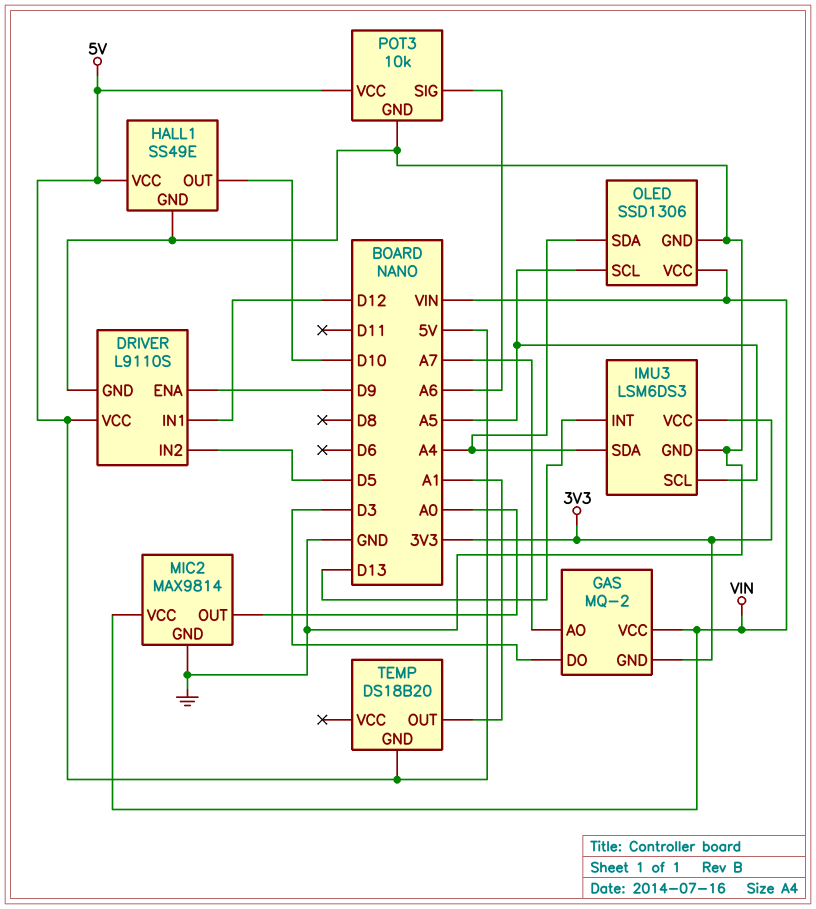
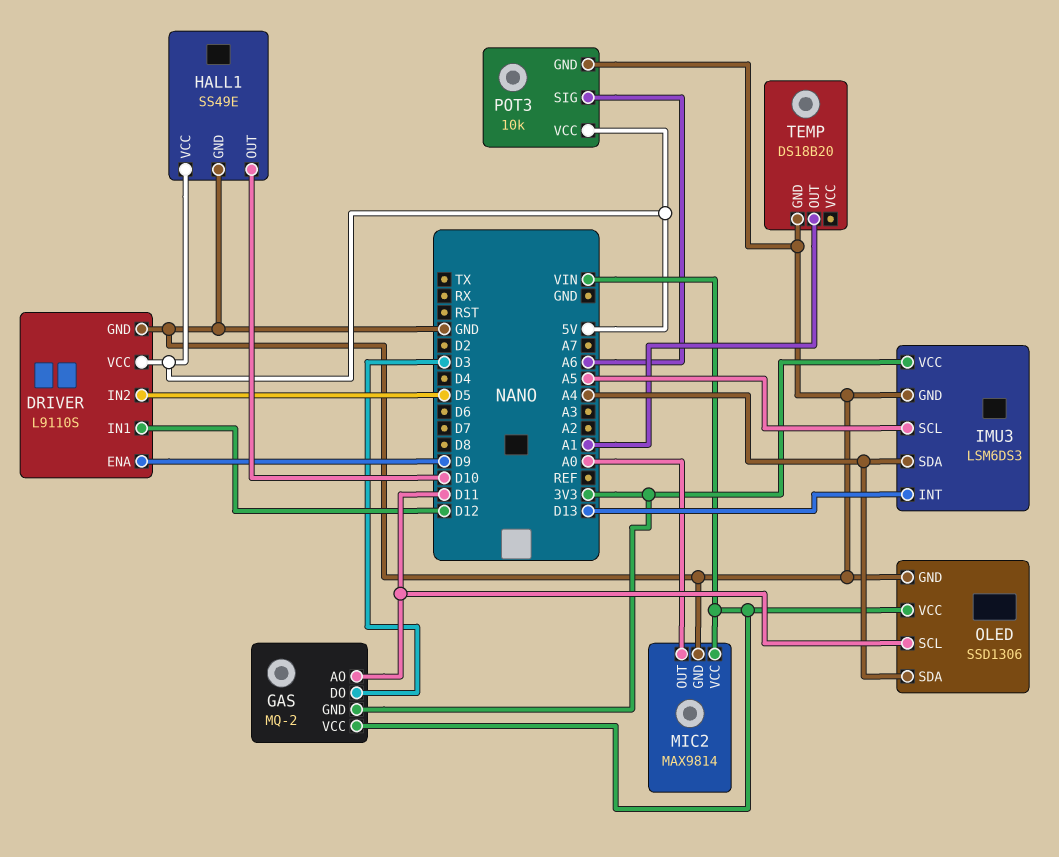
GAS pin AO: A7 -> D11
OLED pin SCL: A5 -> D11
TEMP pin GND: 5V -> GND

